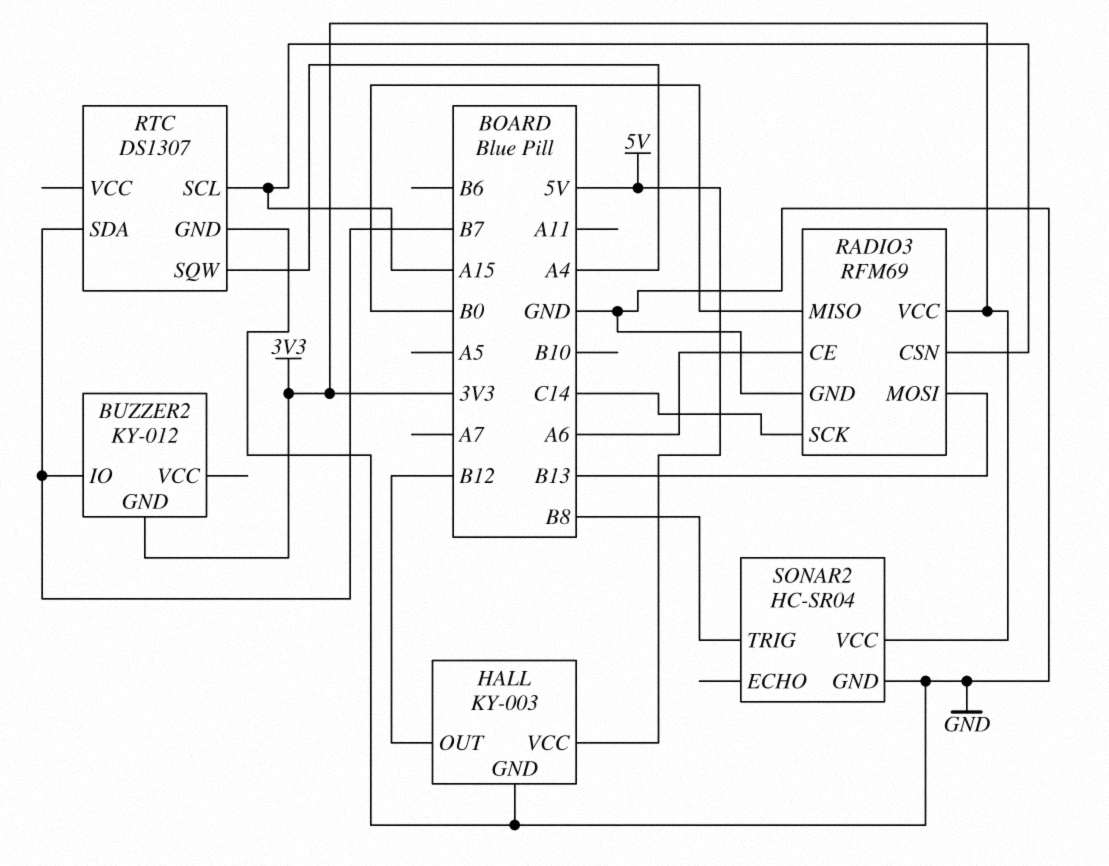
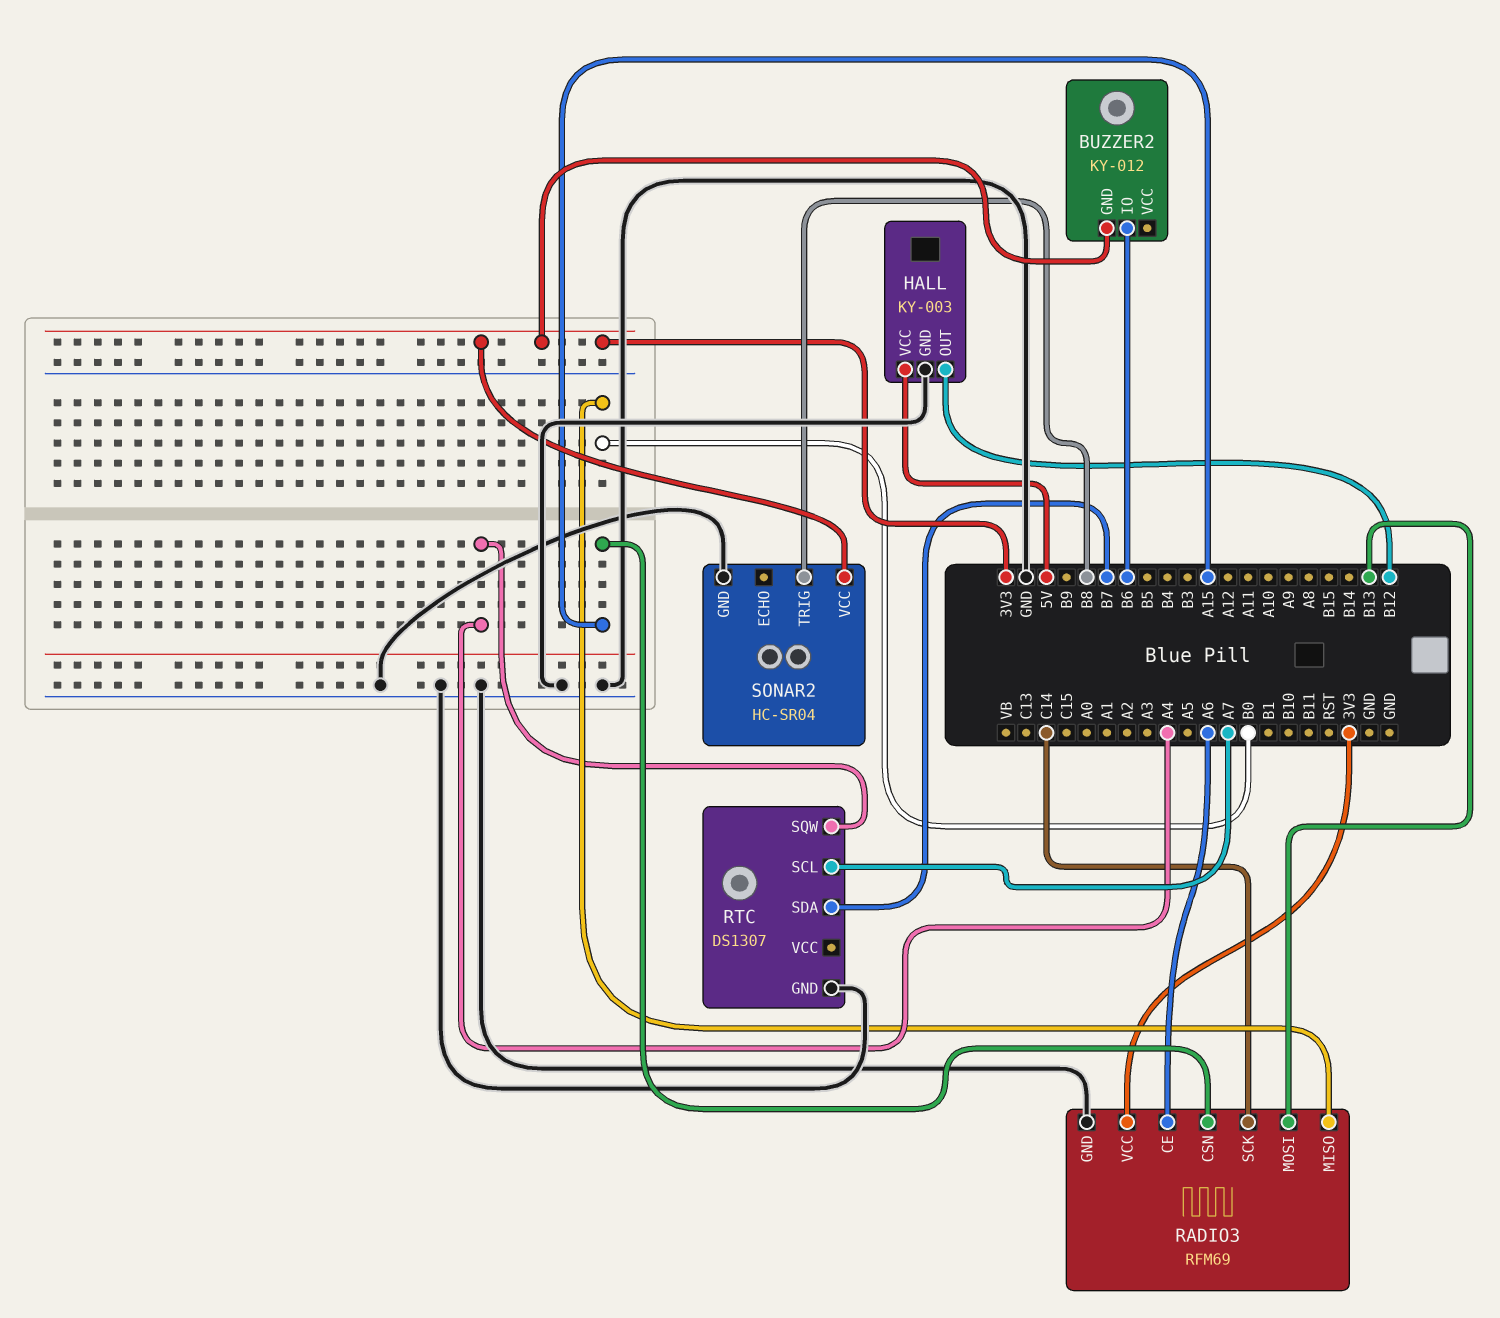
BUZZER2 pin IO: B7 -> B6
RTC pin SCL: A15 -> A7

